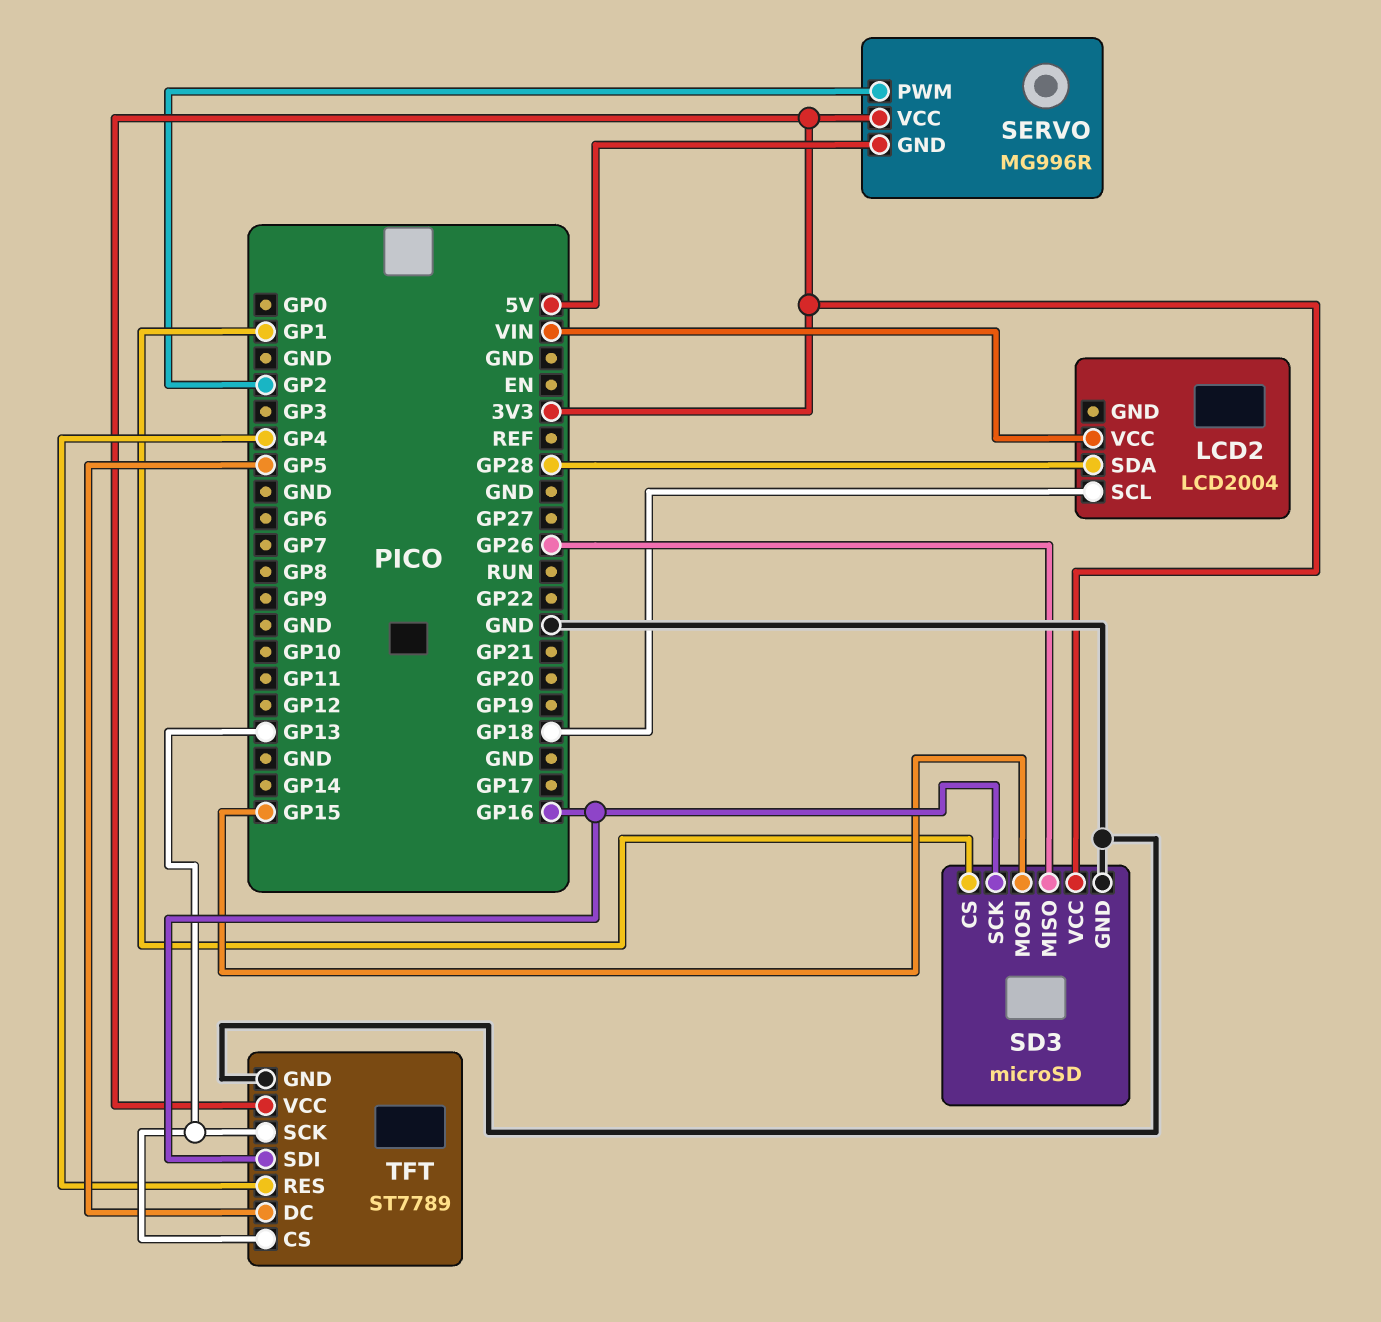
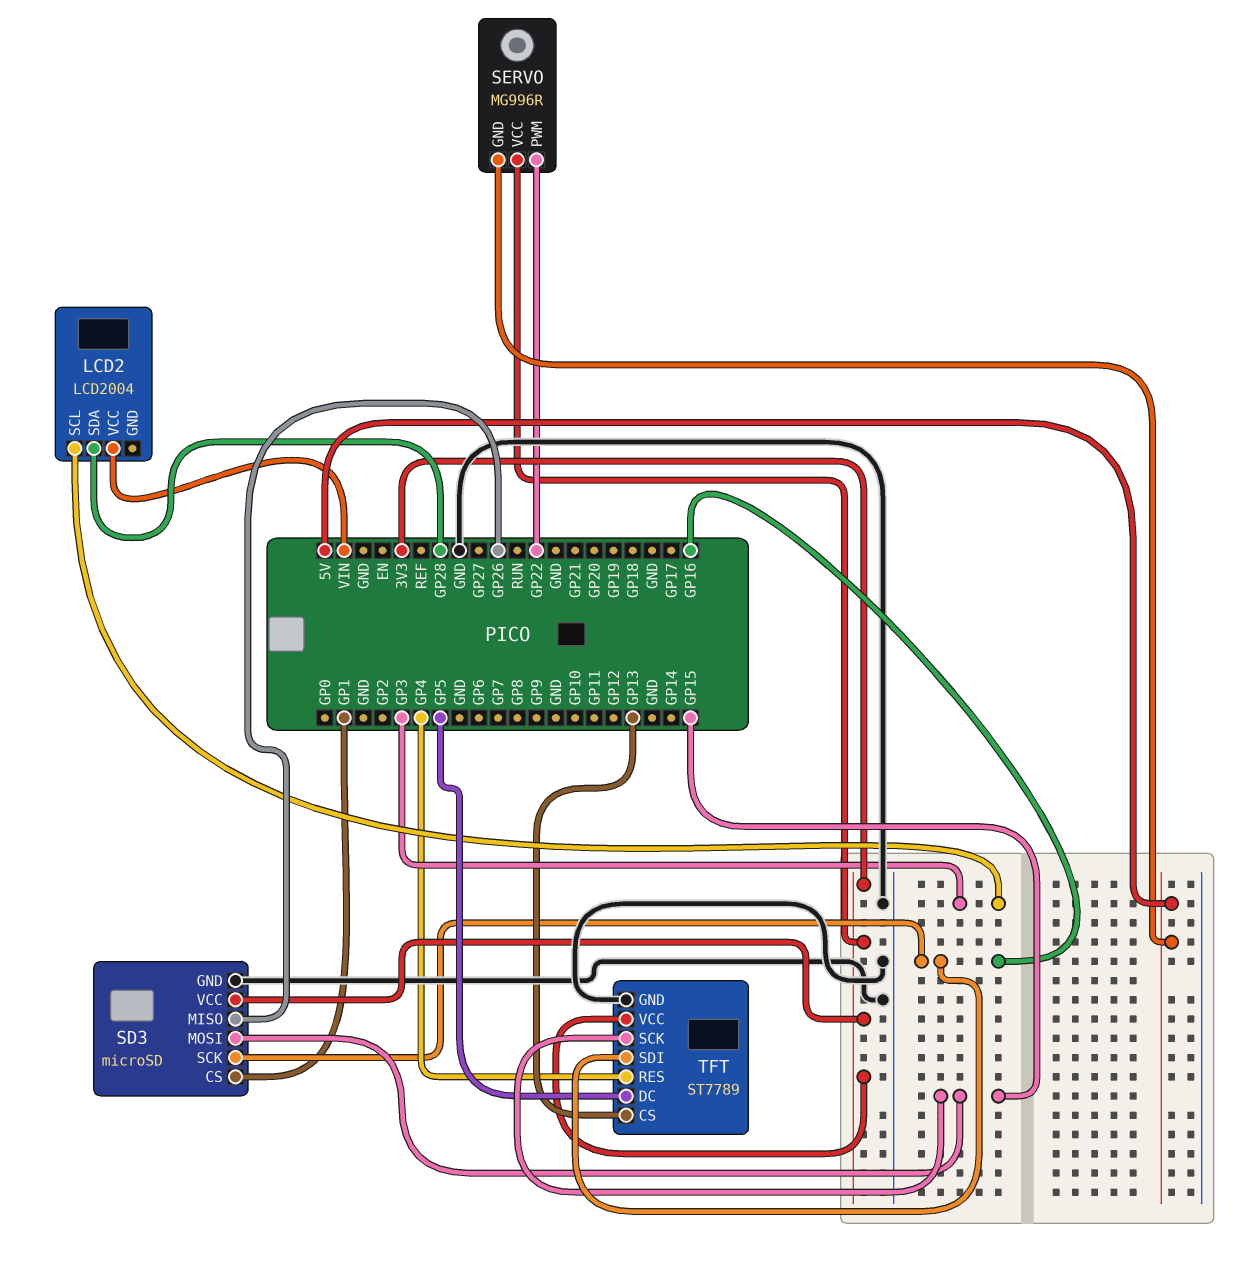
LCD2 pin SCL: GP18 -> GP3
SERVO pin PWM: GP2 -> GP22
TFT pin SCK: GP13 -> GP15

